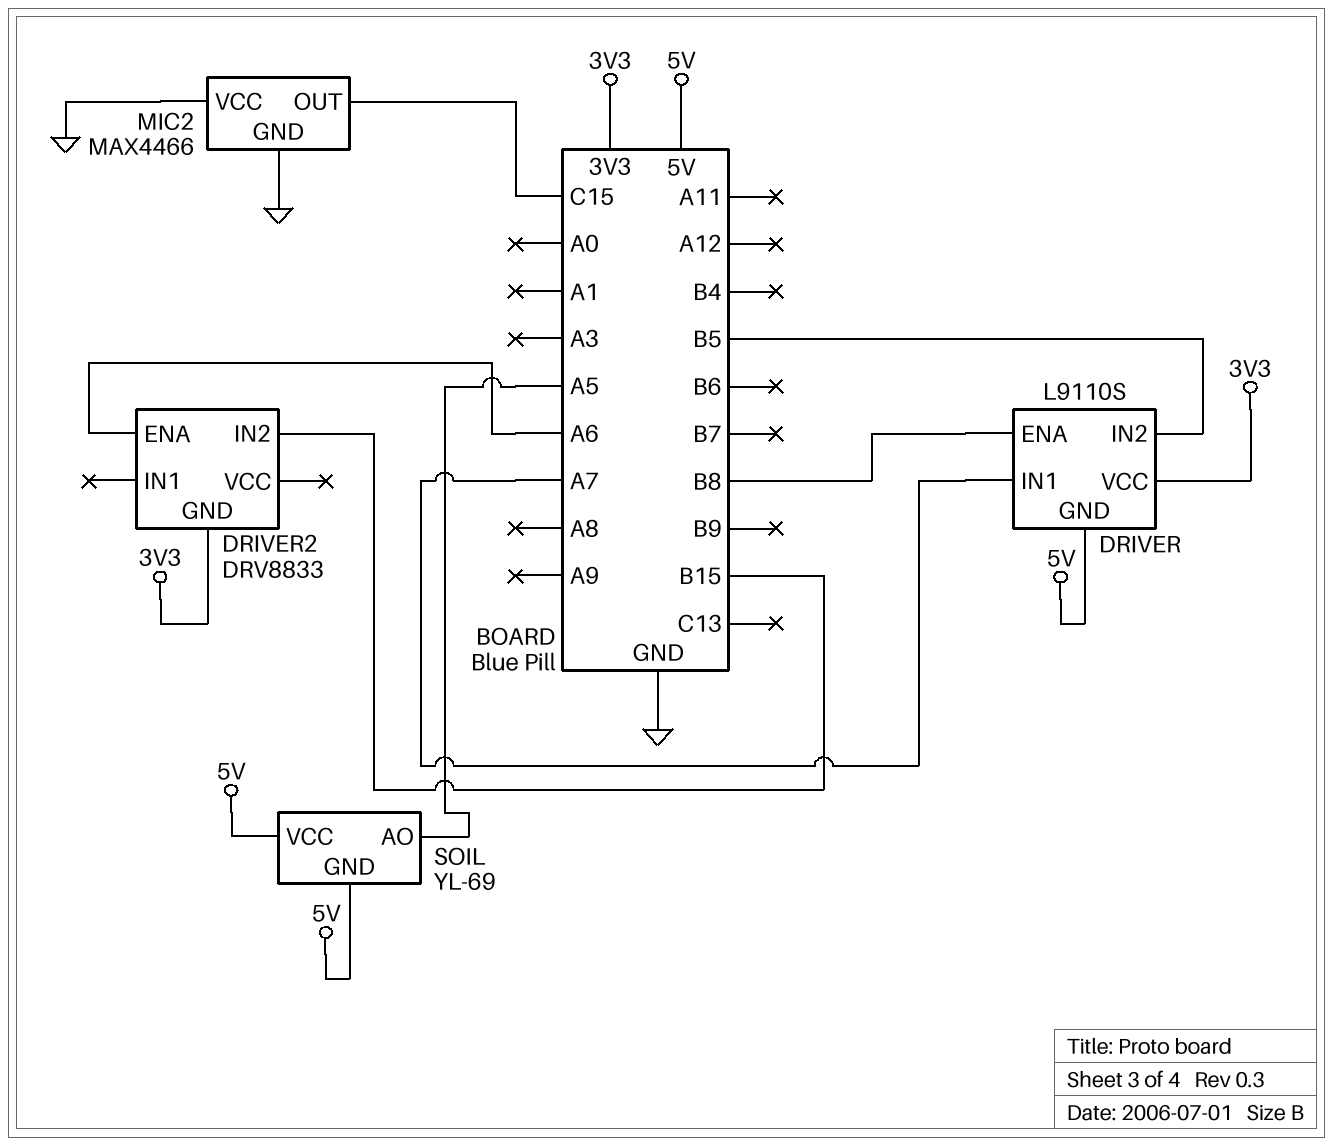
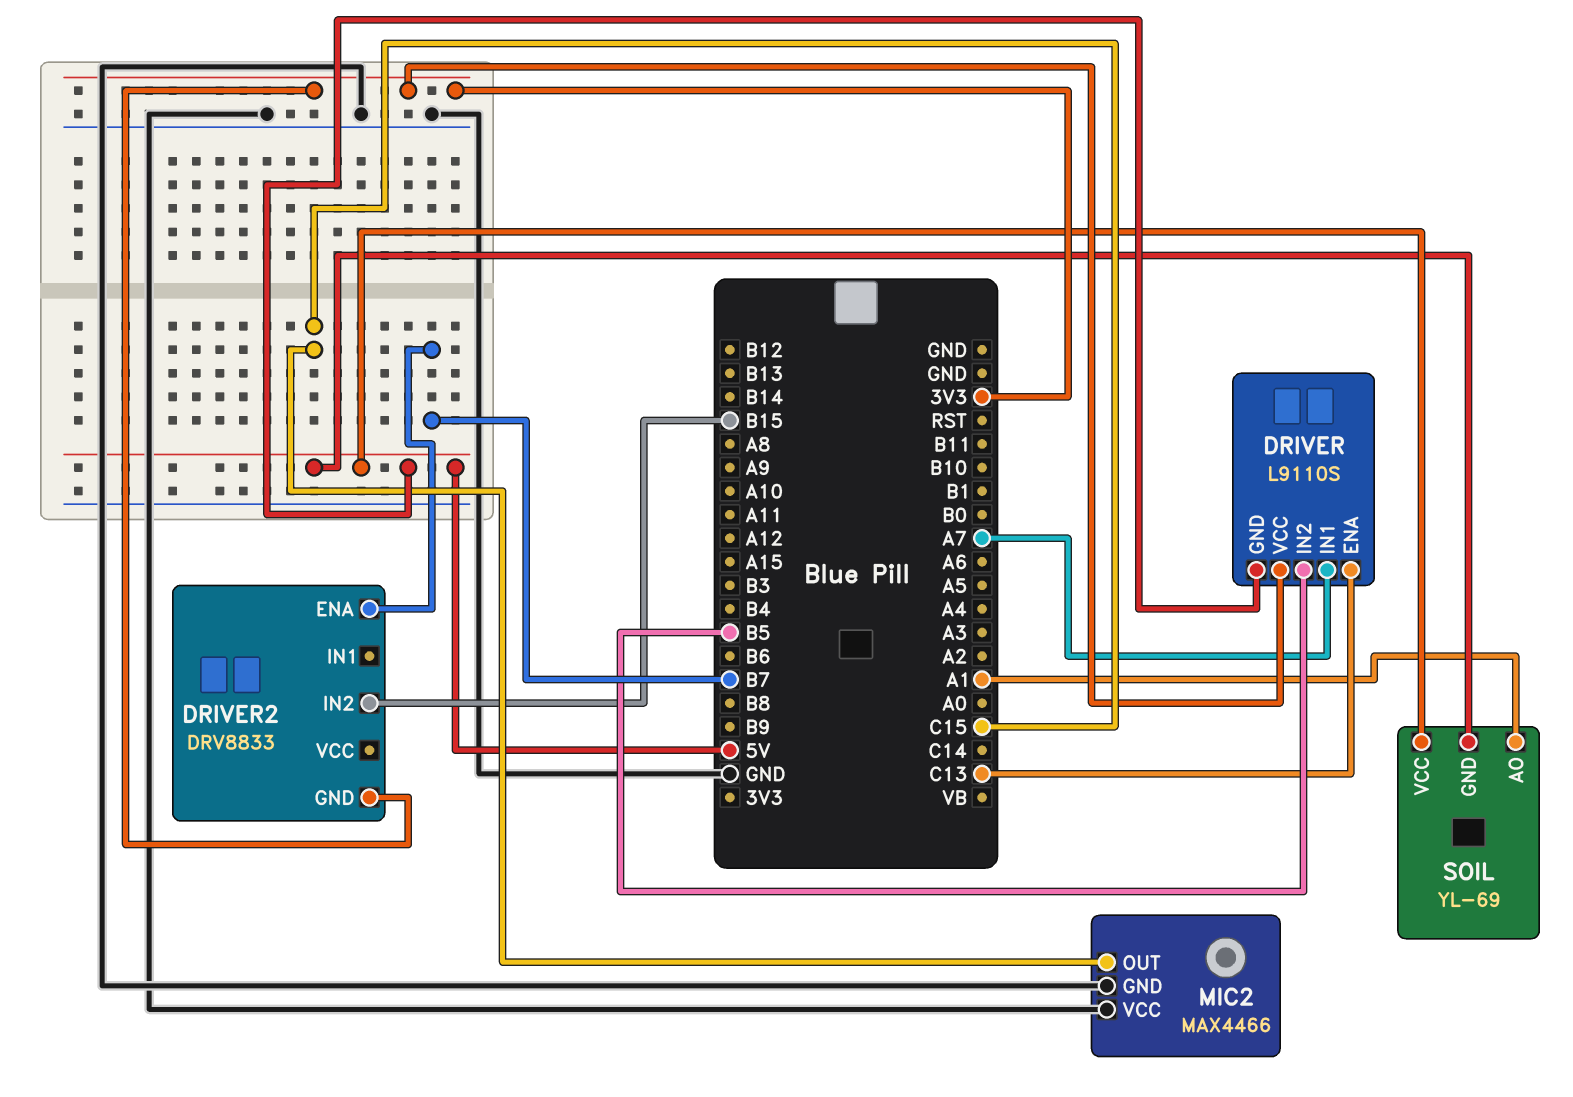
DRIVER pin ENA: B8 -> C13
DRIVER2 pin ENA: A6 -> B7
SOIL pin AO: A5 -> A1

